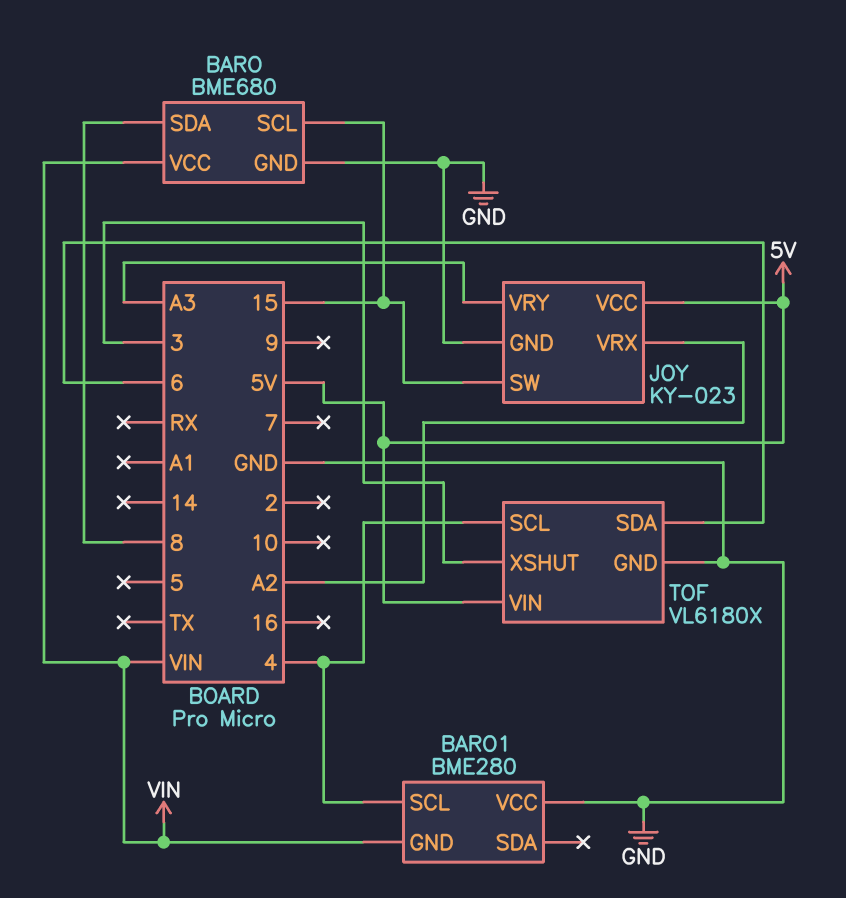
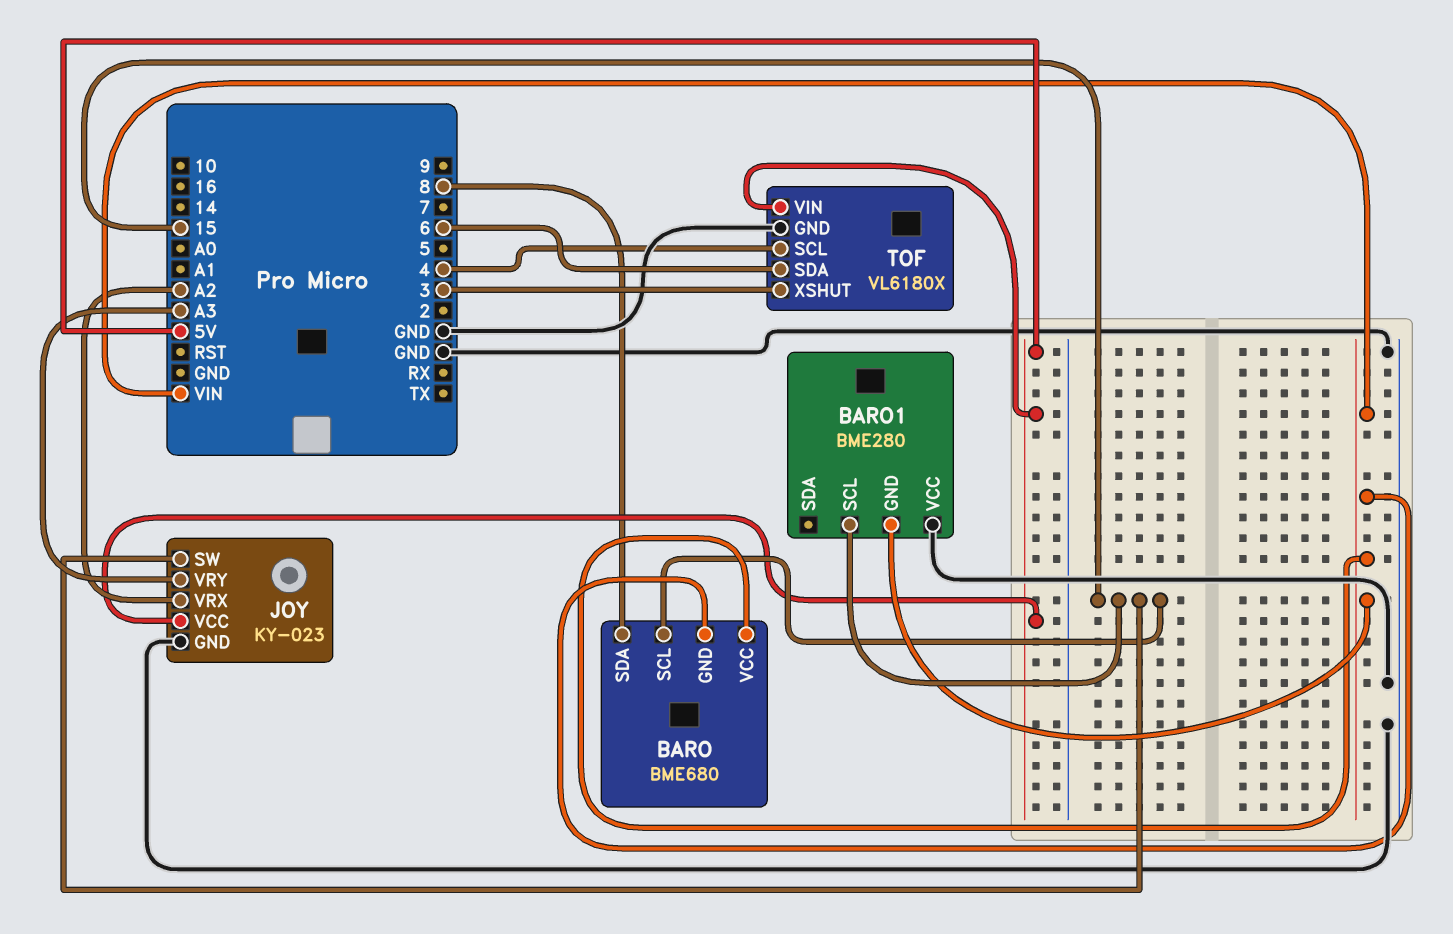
BARO pin GND: GND -> VIN
BARO1 pin SCL: 4 -> 15

